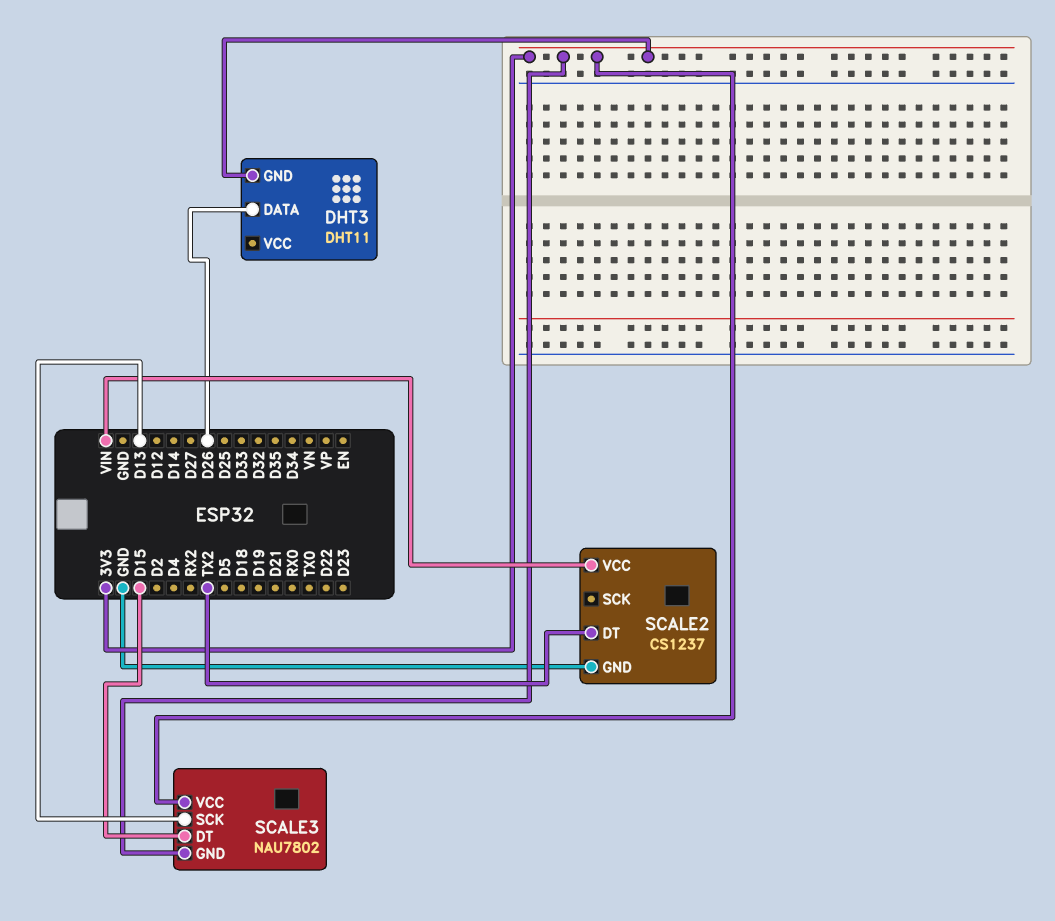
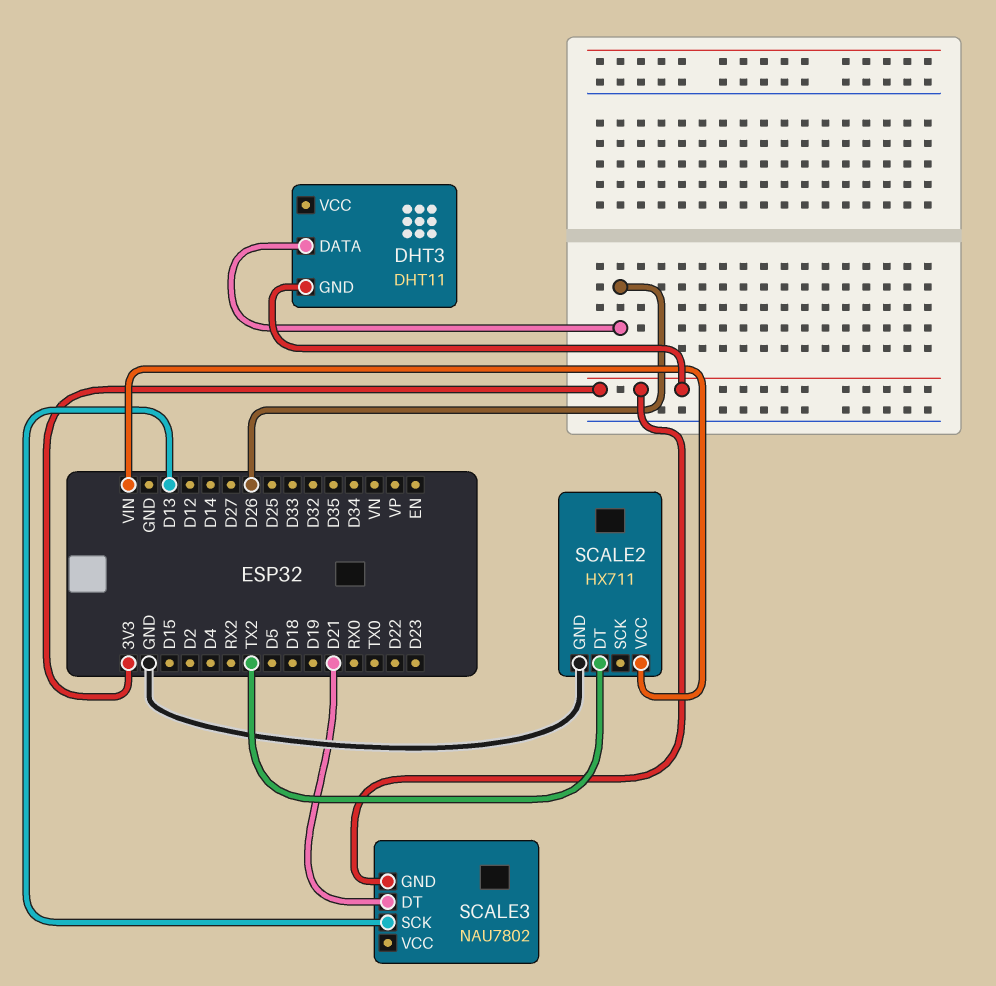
SCALE2: CS1237 -> HX711
SCALE3 pin DT: D15 -> D21
SCALE3 pin VCC: 3V3 -> none

